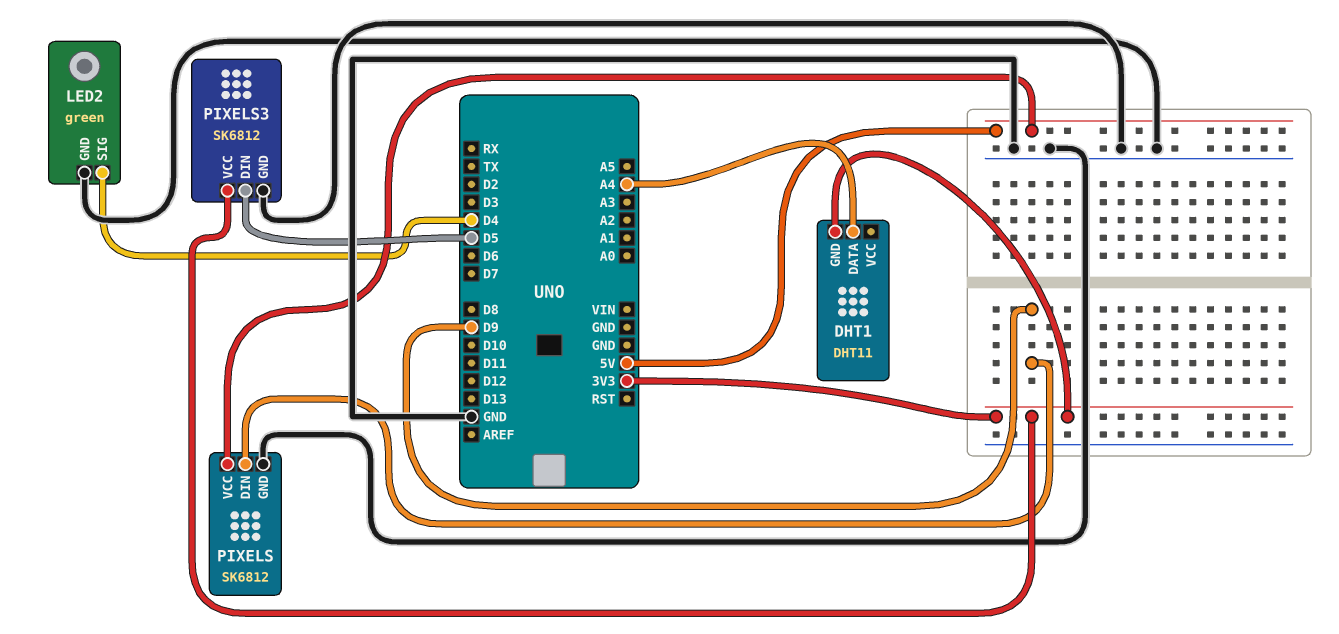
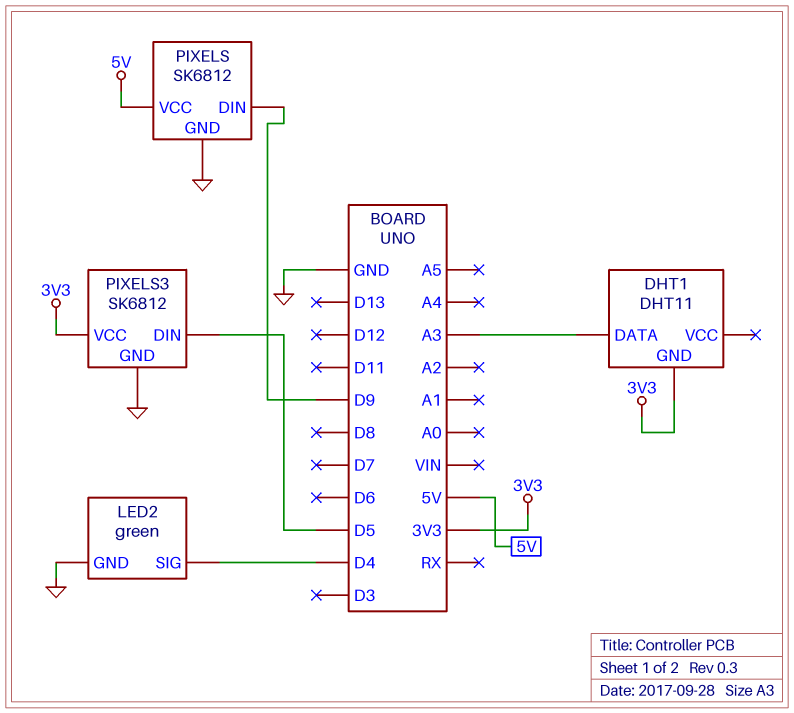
DHT1 pin DATA: A4 -> A3

